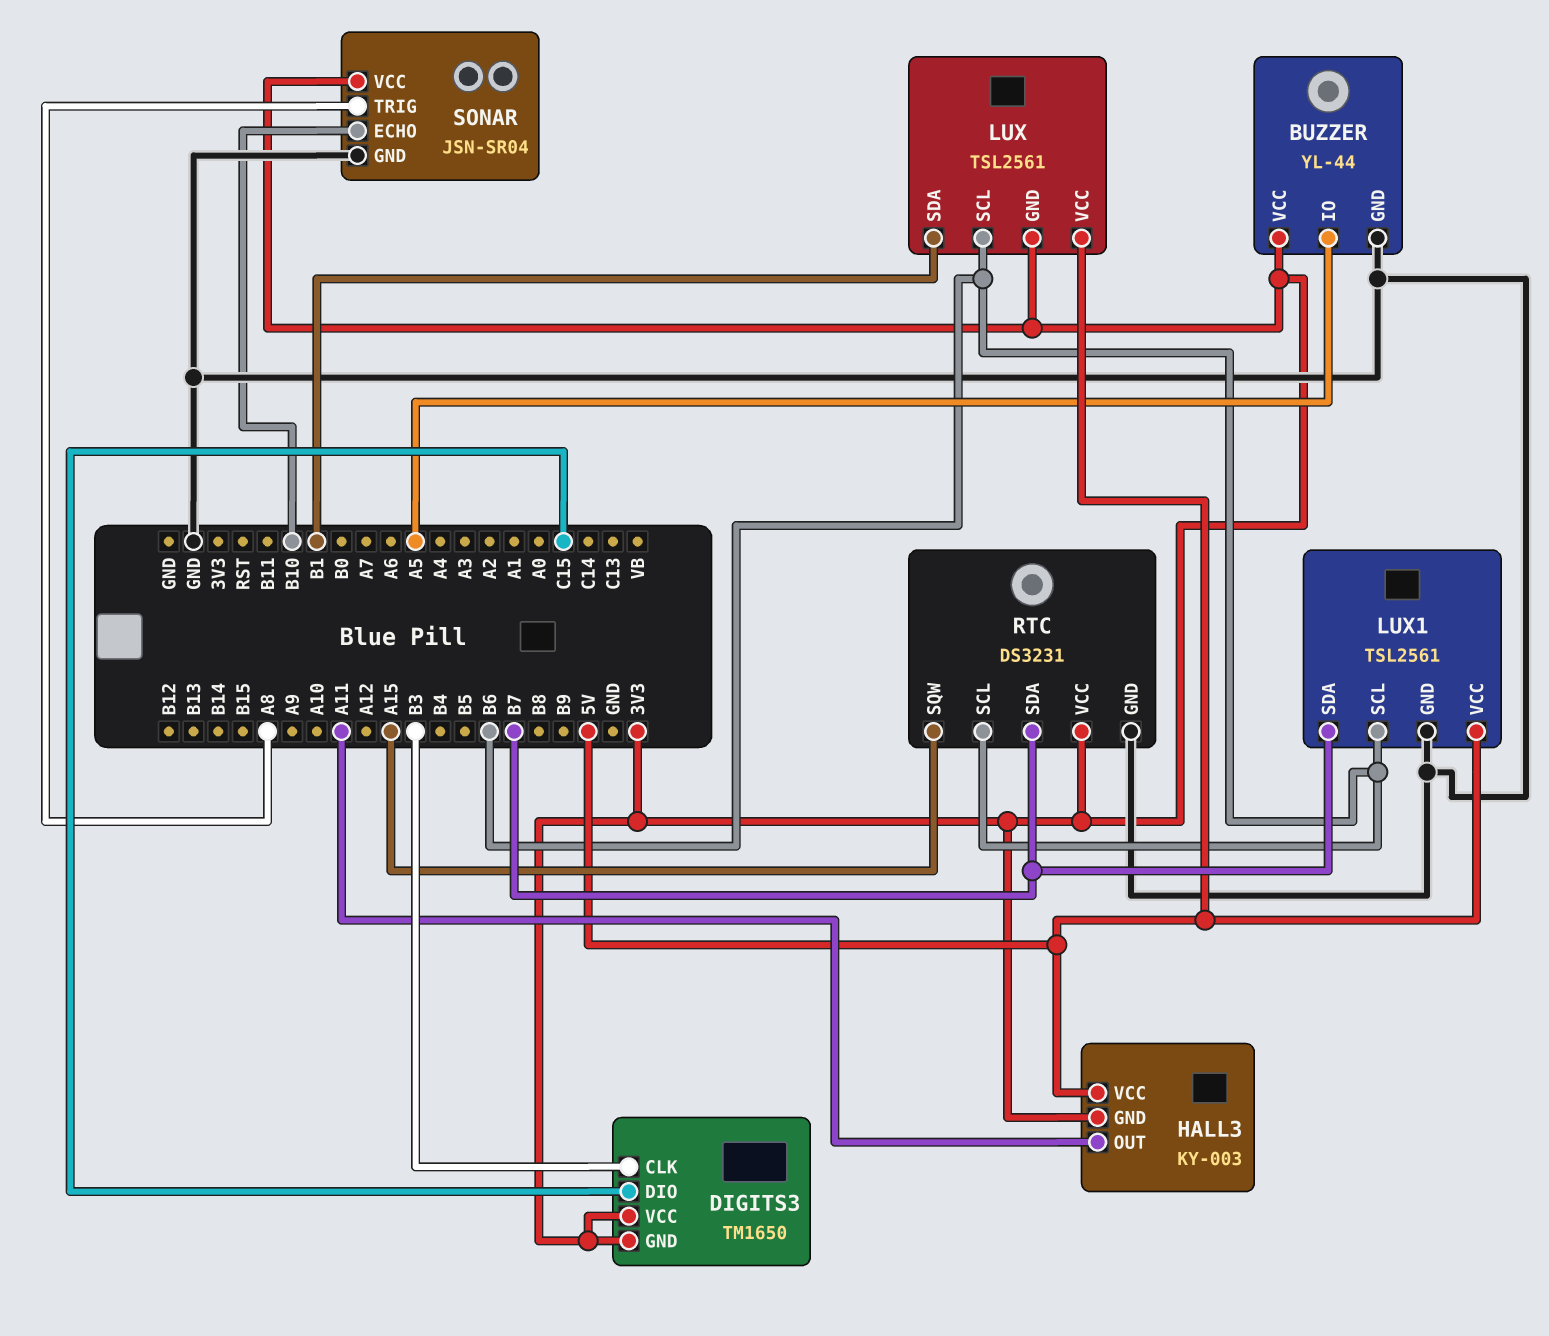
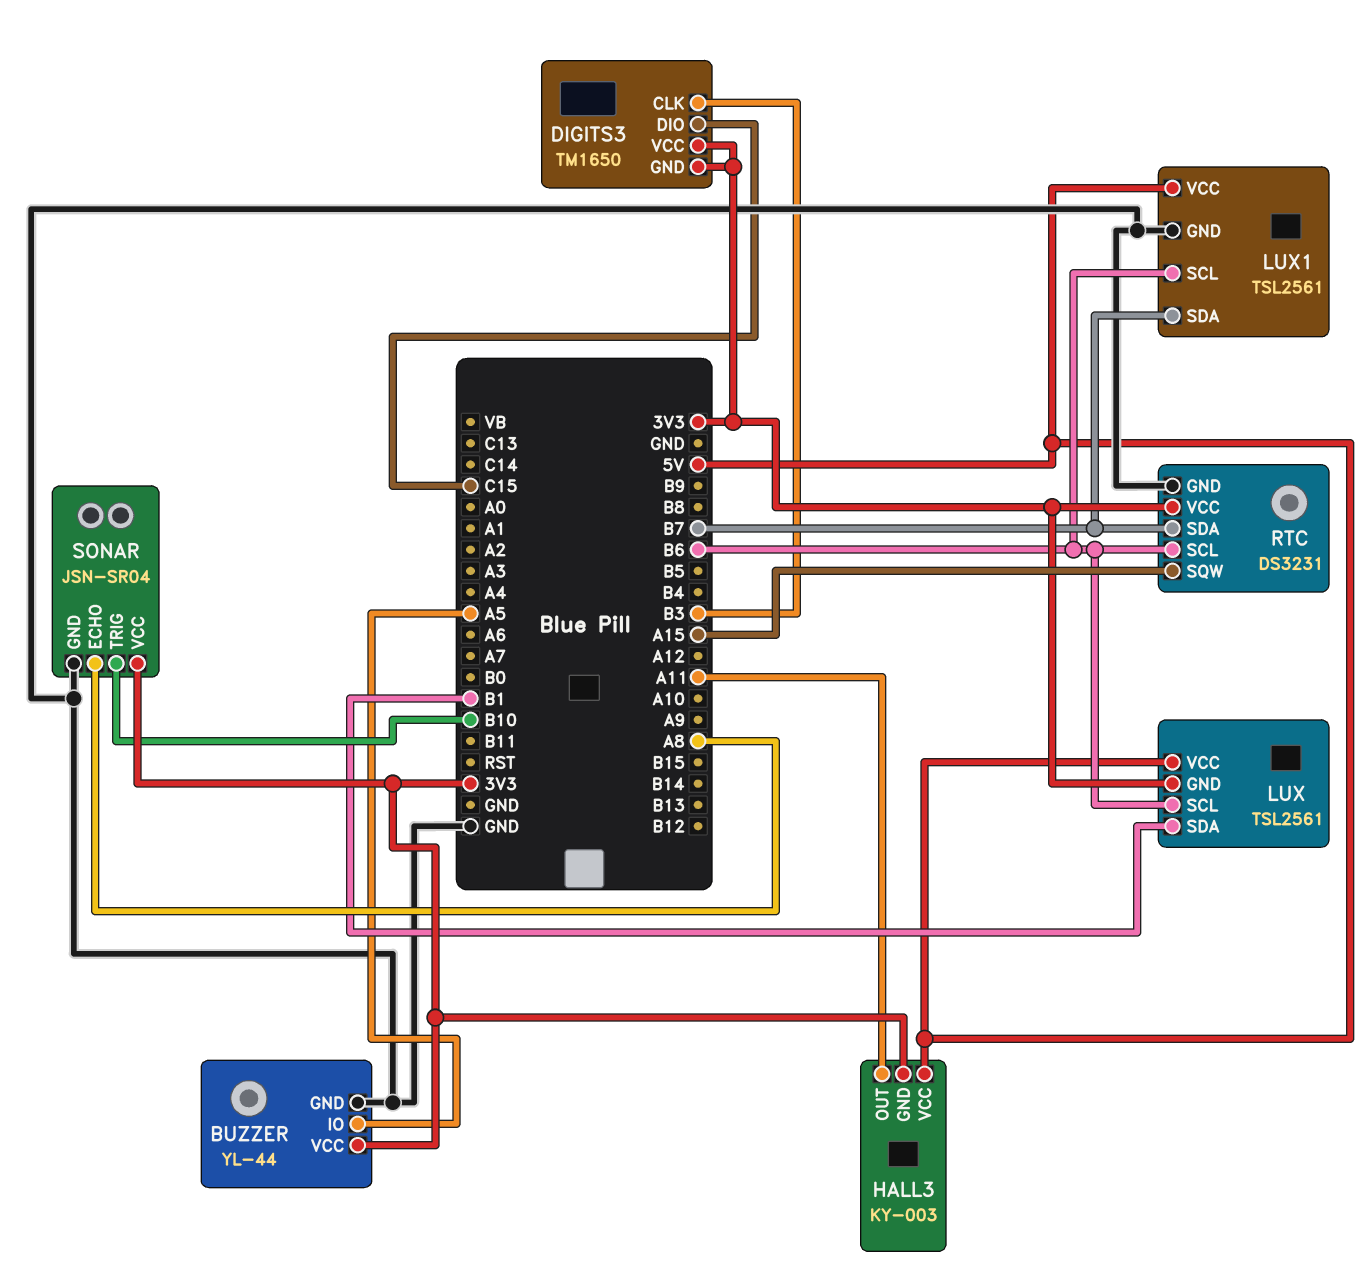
SONAR pin ECHO: B10 -> A8
SONAR pin TRIG: A8 -> B10

